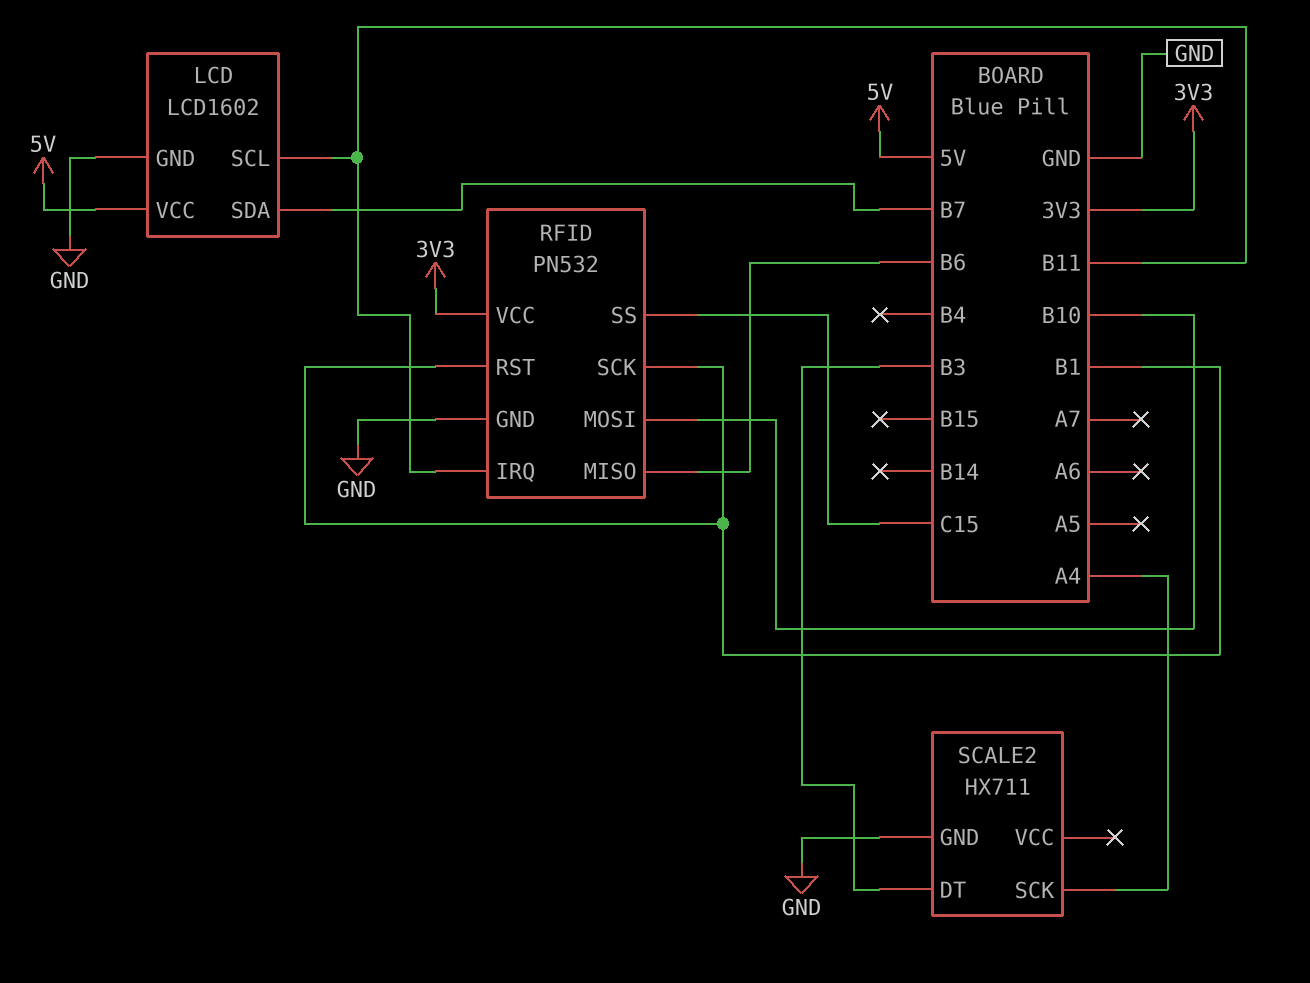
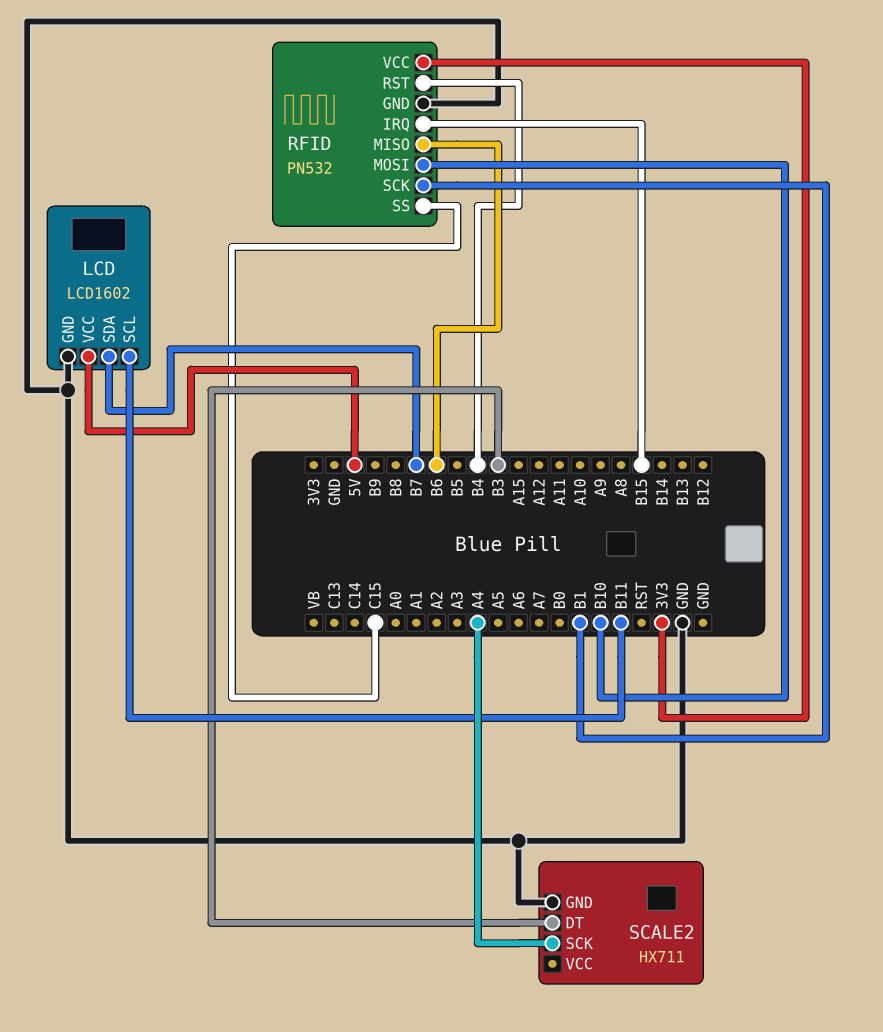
RFID pin IRQ: B11 -> B15
RFID pin RST: B1 -> B4

